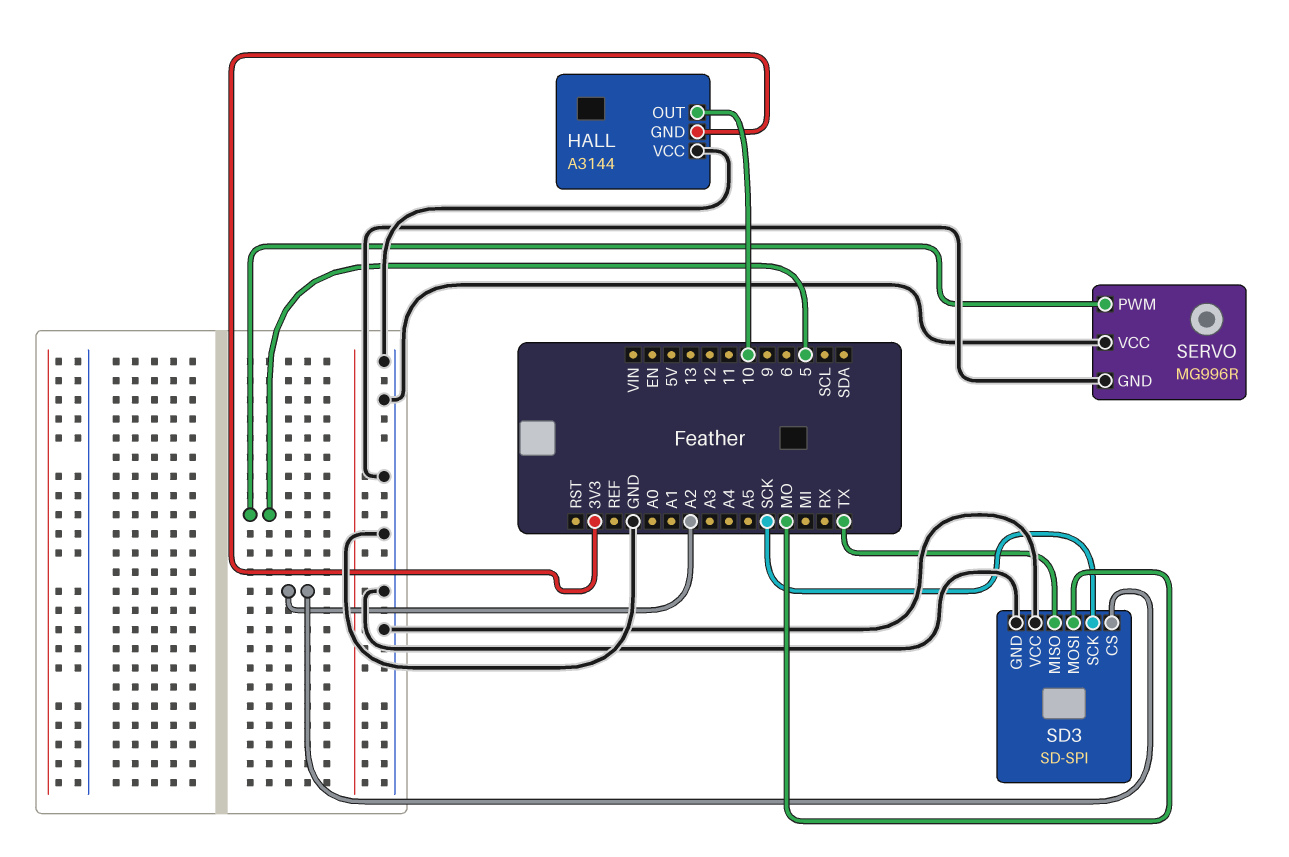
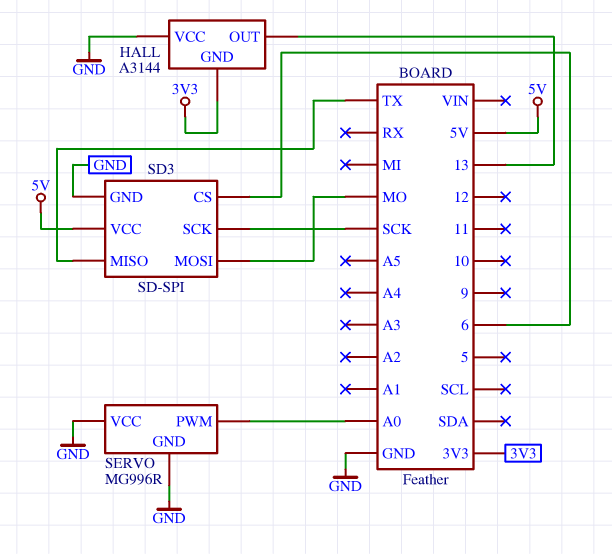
HALL pin OUT: 10 -> 13
SD3 pin CS: A2 -> 6
SD3 pin VCC: GND -> 5V
SERVO pin PWM: 5 -> A0

